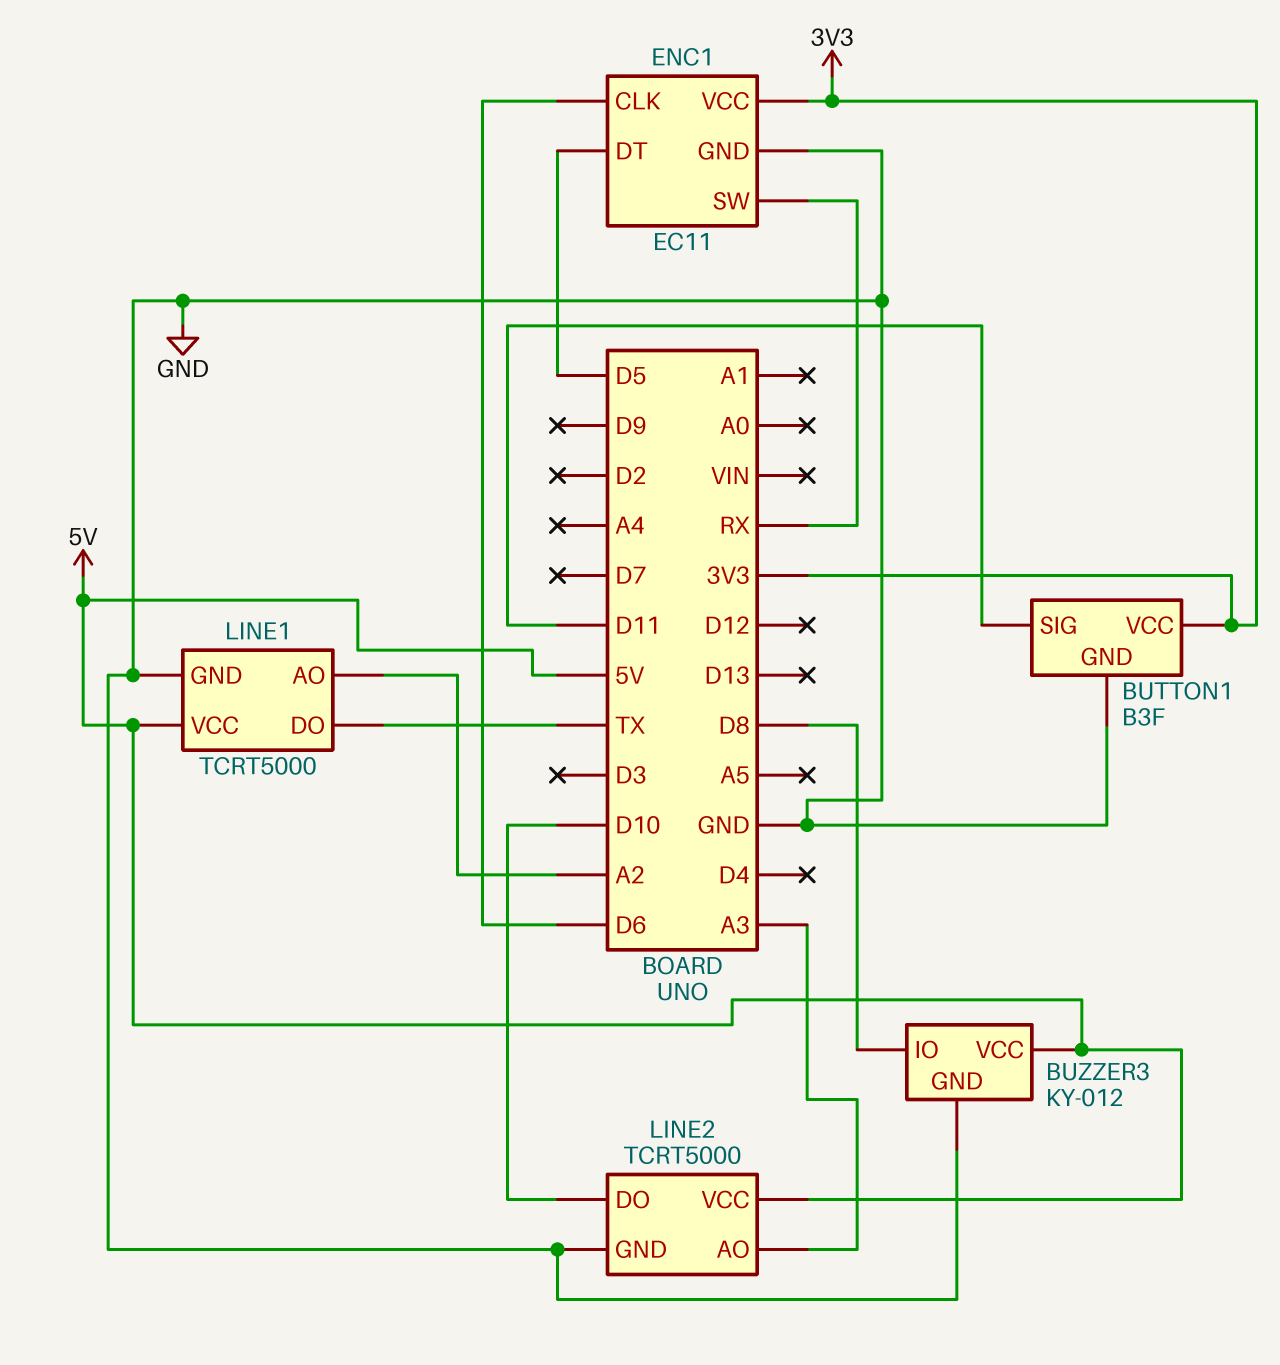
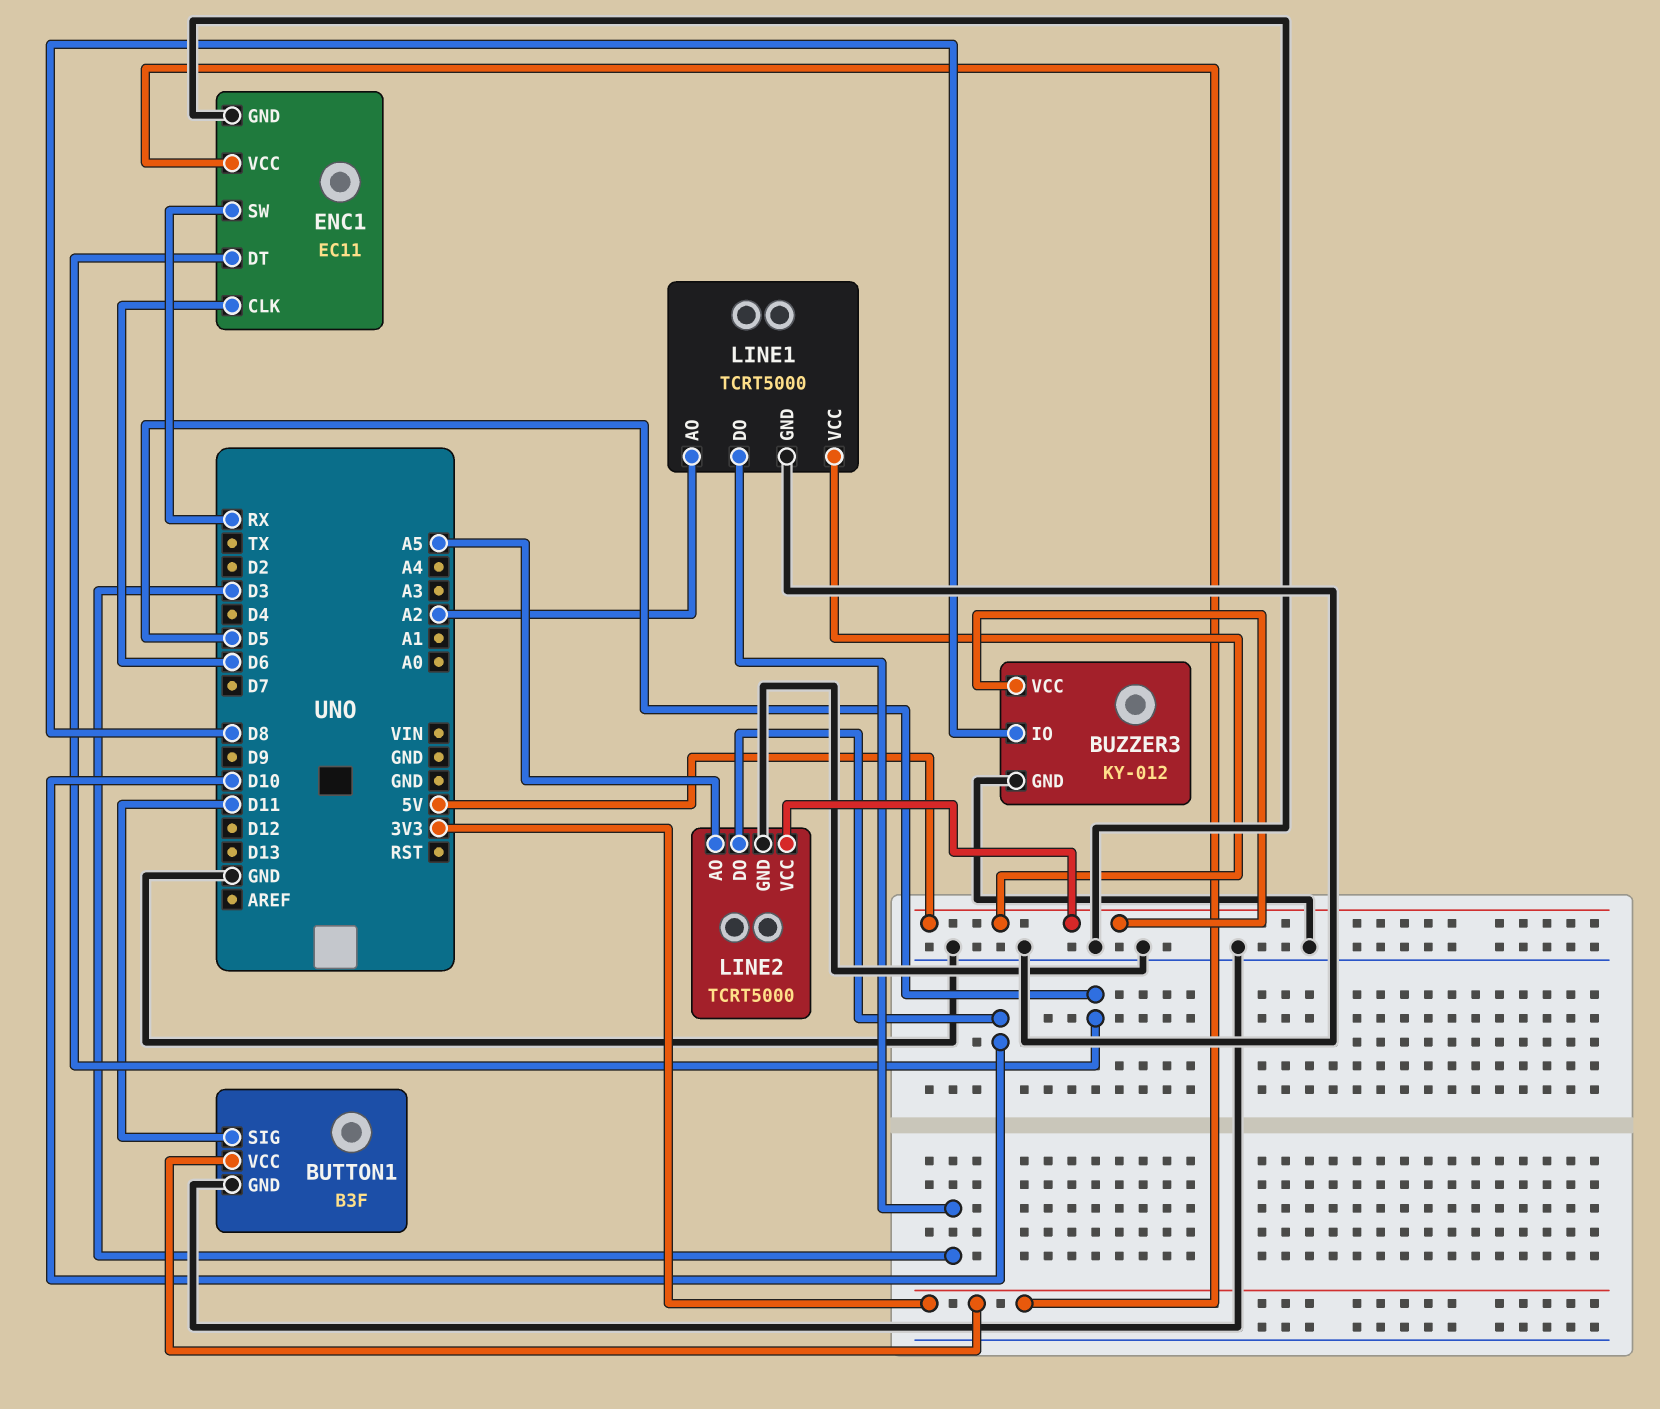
LINE1 pin DO: TX -> D3
LINE2 pin AO: A3 -> A5

